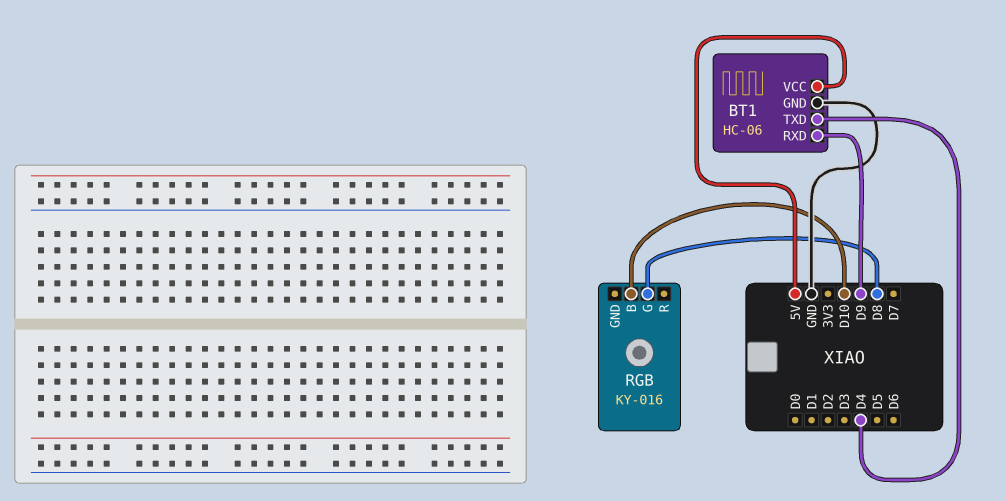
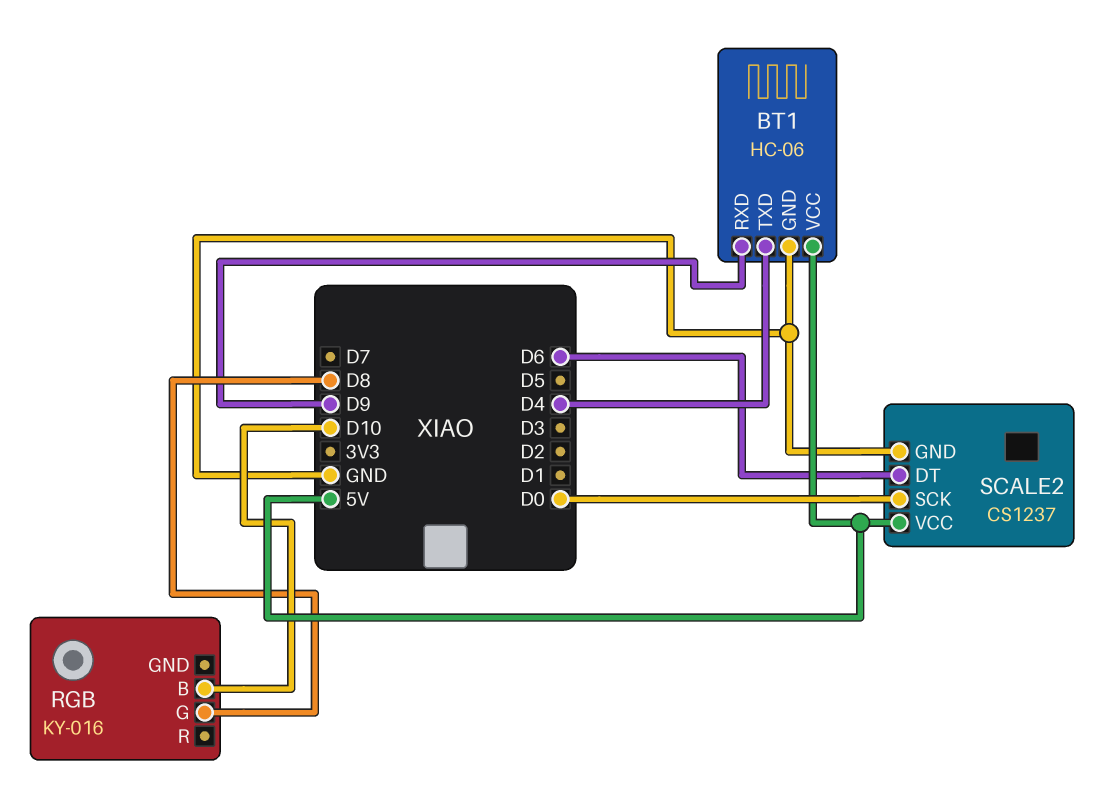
SCALE2: none -> CS1237
SCALE2 pin DT: none -> D6
SCALE2 pin GND: none -> GND
SCALE2 pin SCK: none -> D0
SCALE2 pin VCC: none -> 5V

